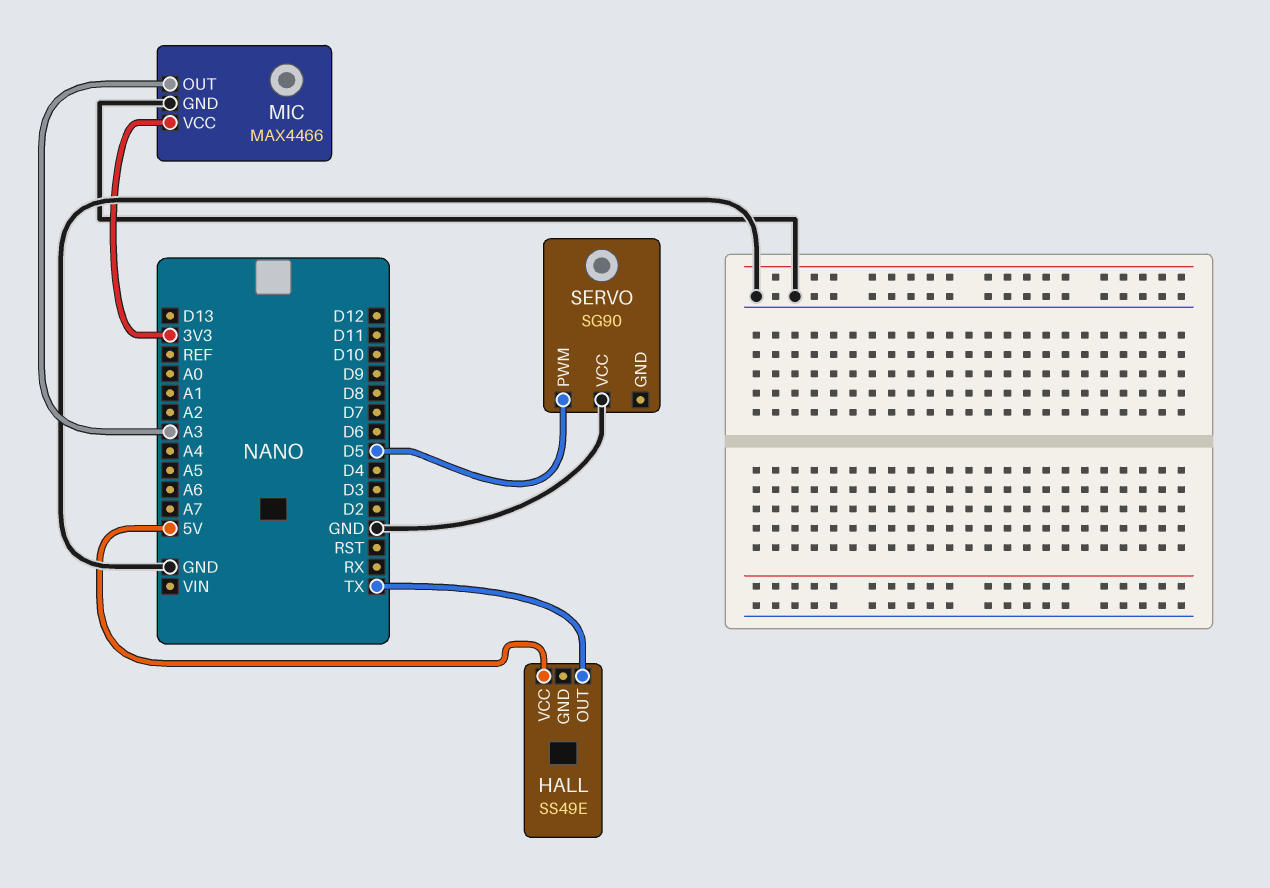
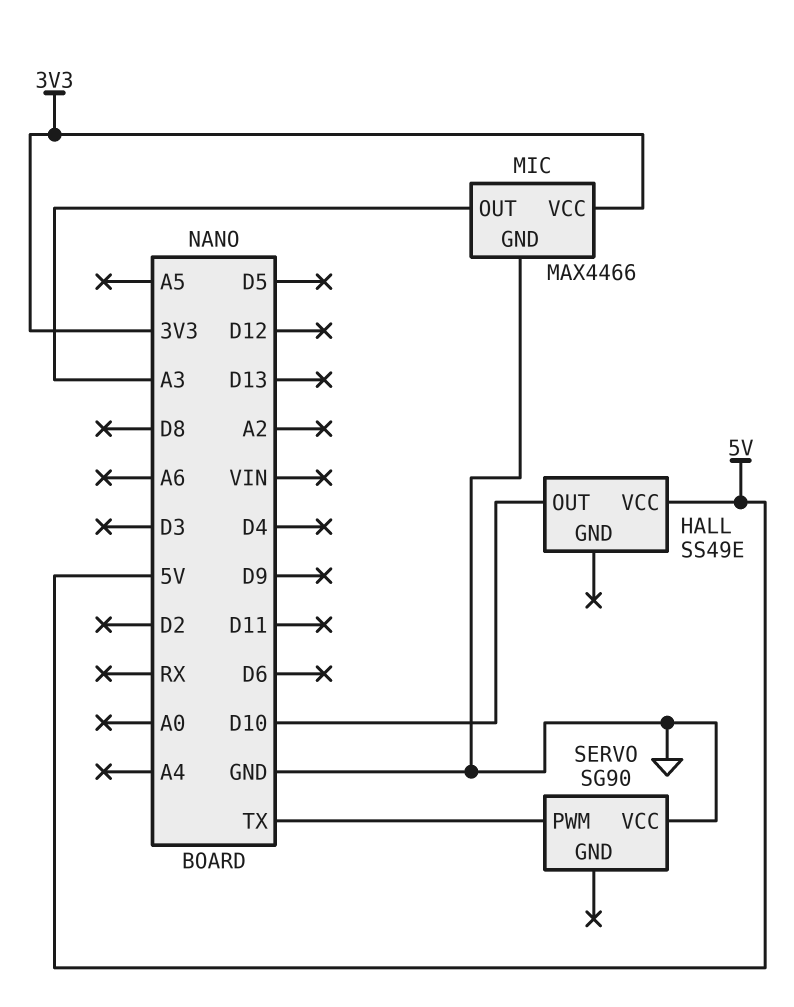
HALL pin OUT: TX -> D10
SERVO pin PWM: D5 -> TX

